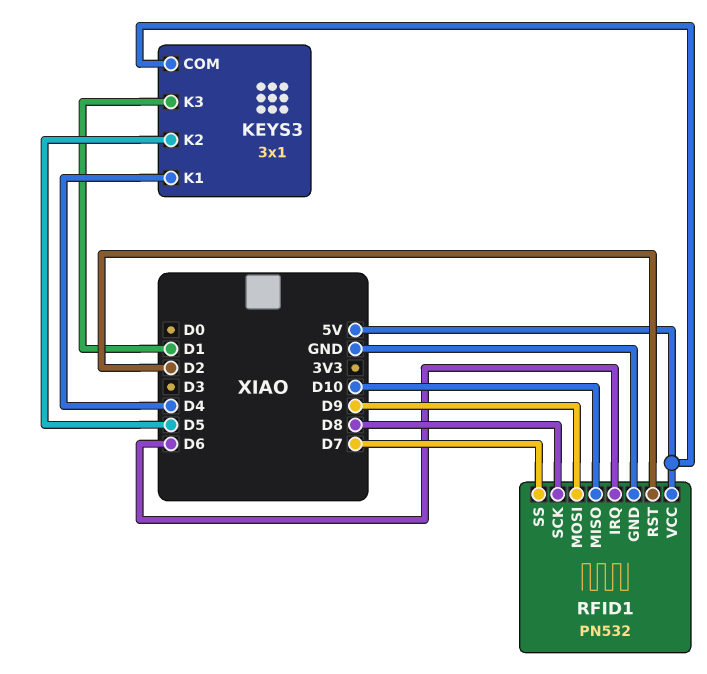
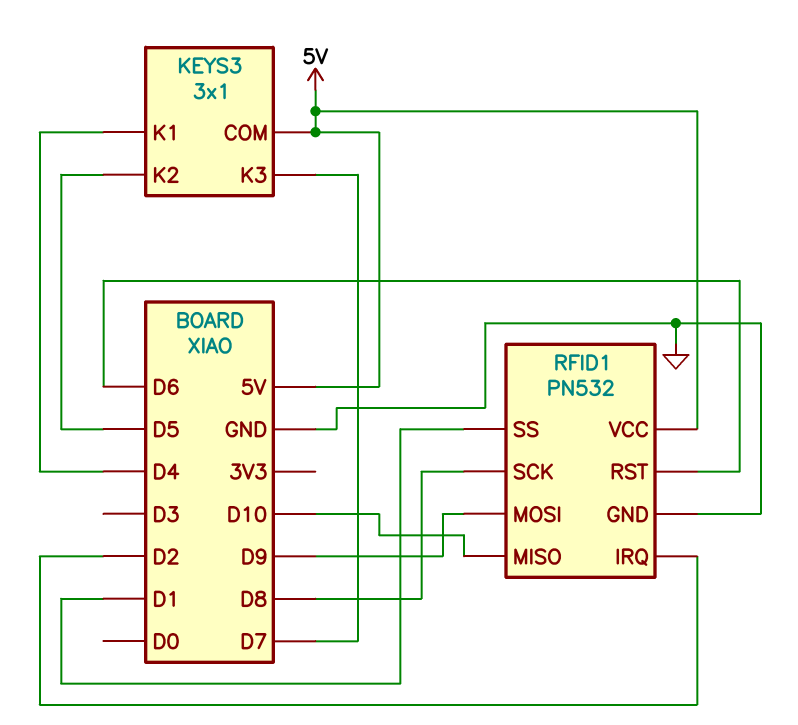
KEYS3 pin K3: D1 -> D7
RFID1 pin IRQ: D6 -> D2
RFID1 pin RST: D2 -> D6
RFID1 pin SS: D7 -> D1

